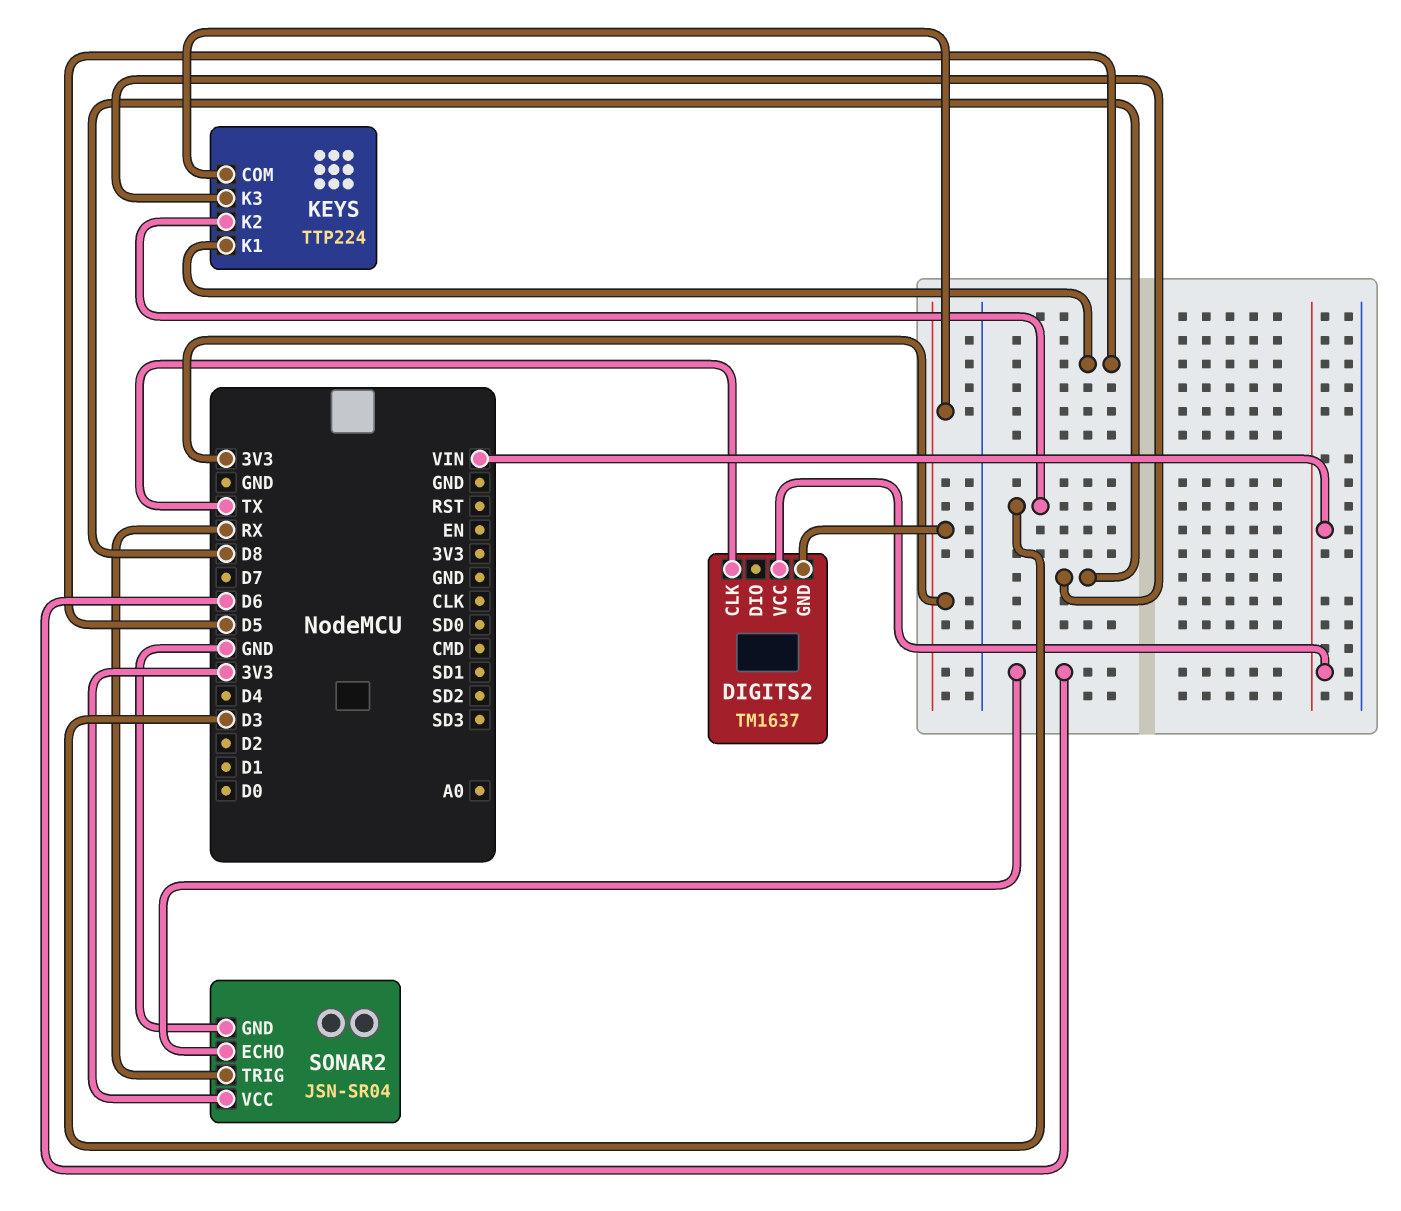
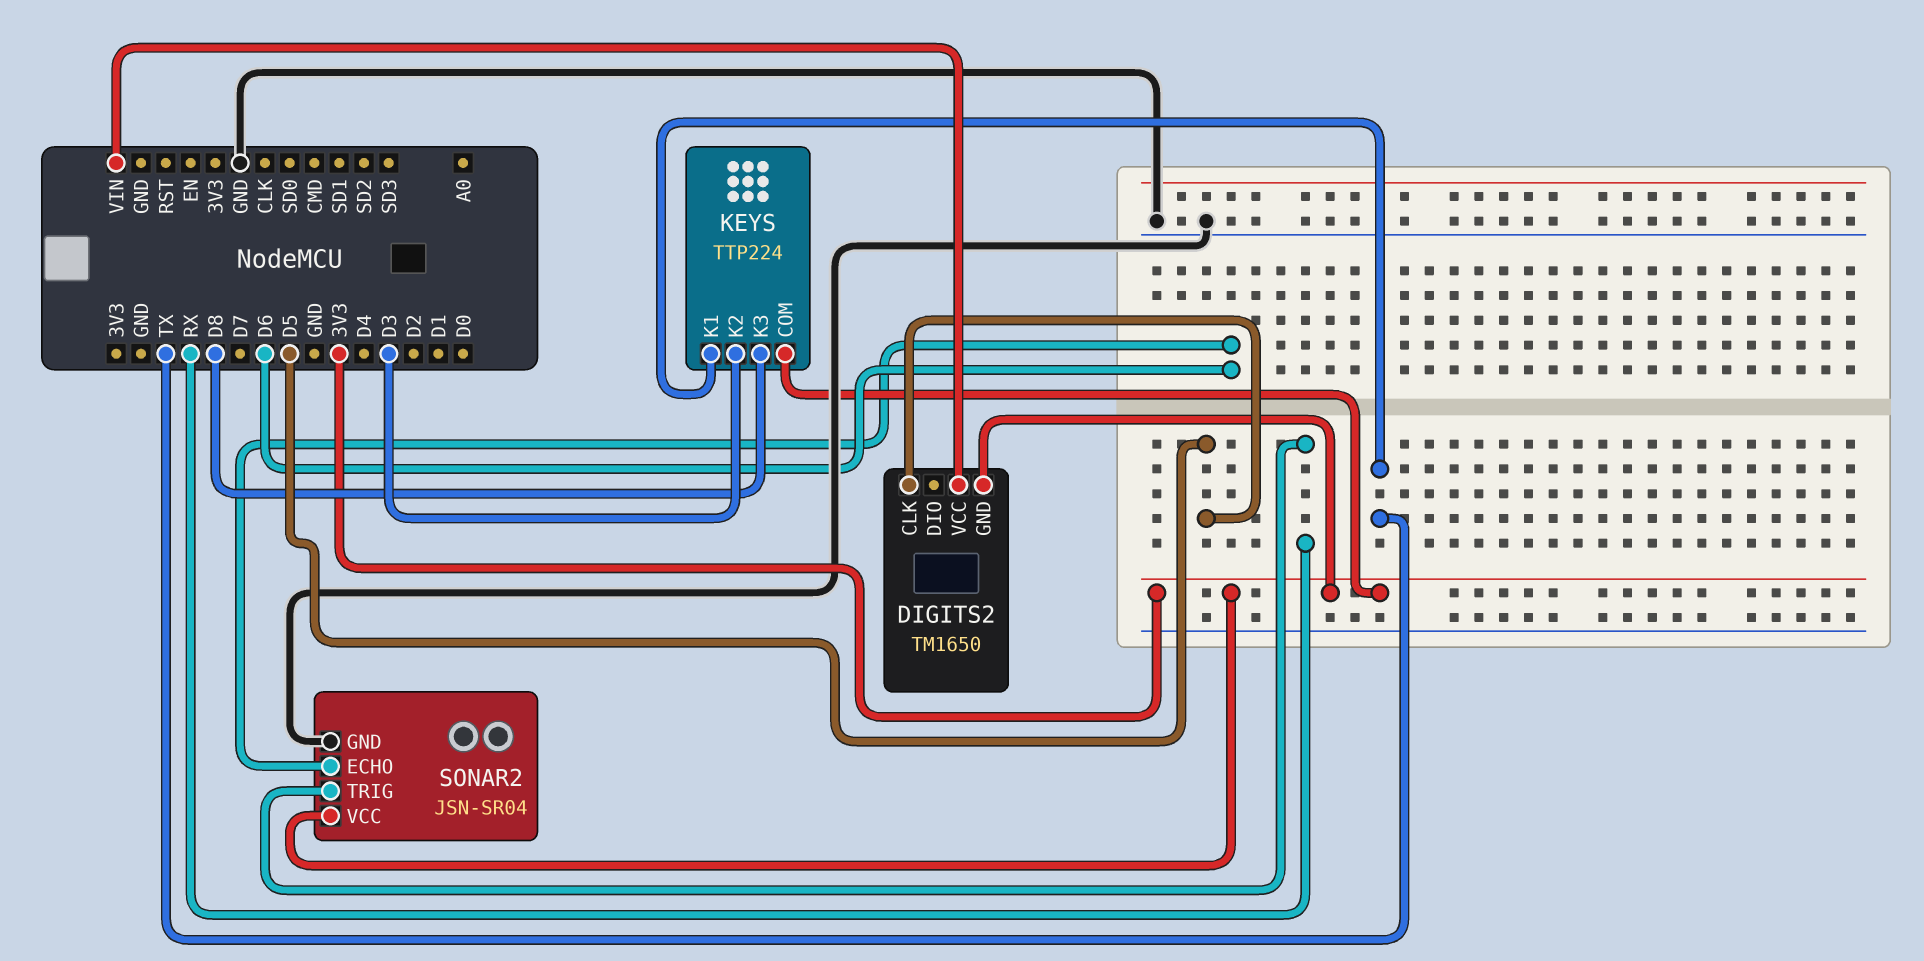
DIGITS2: TM1637 -> TM1650
DIGITS2 pin CLK: TX -> D5
KEYS pin K1: D5 -> TX

